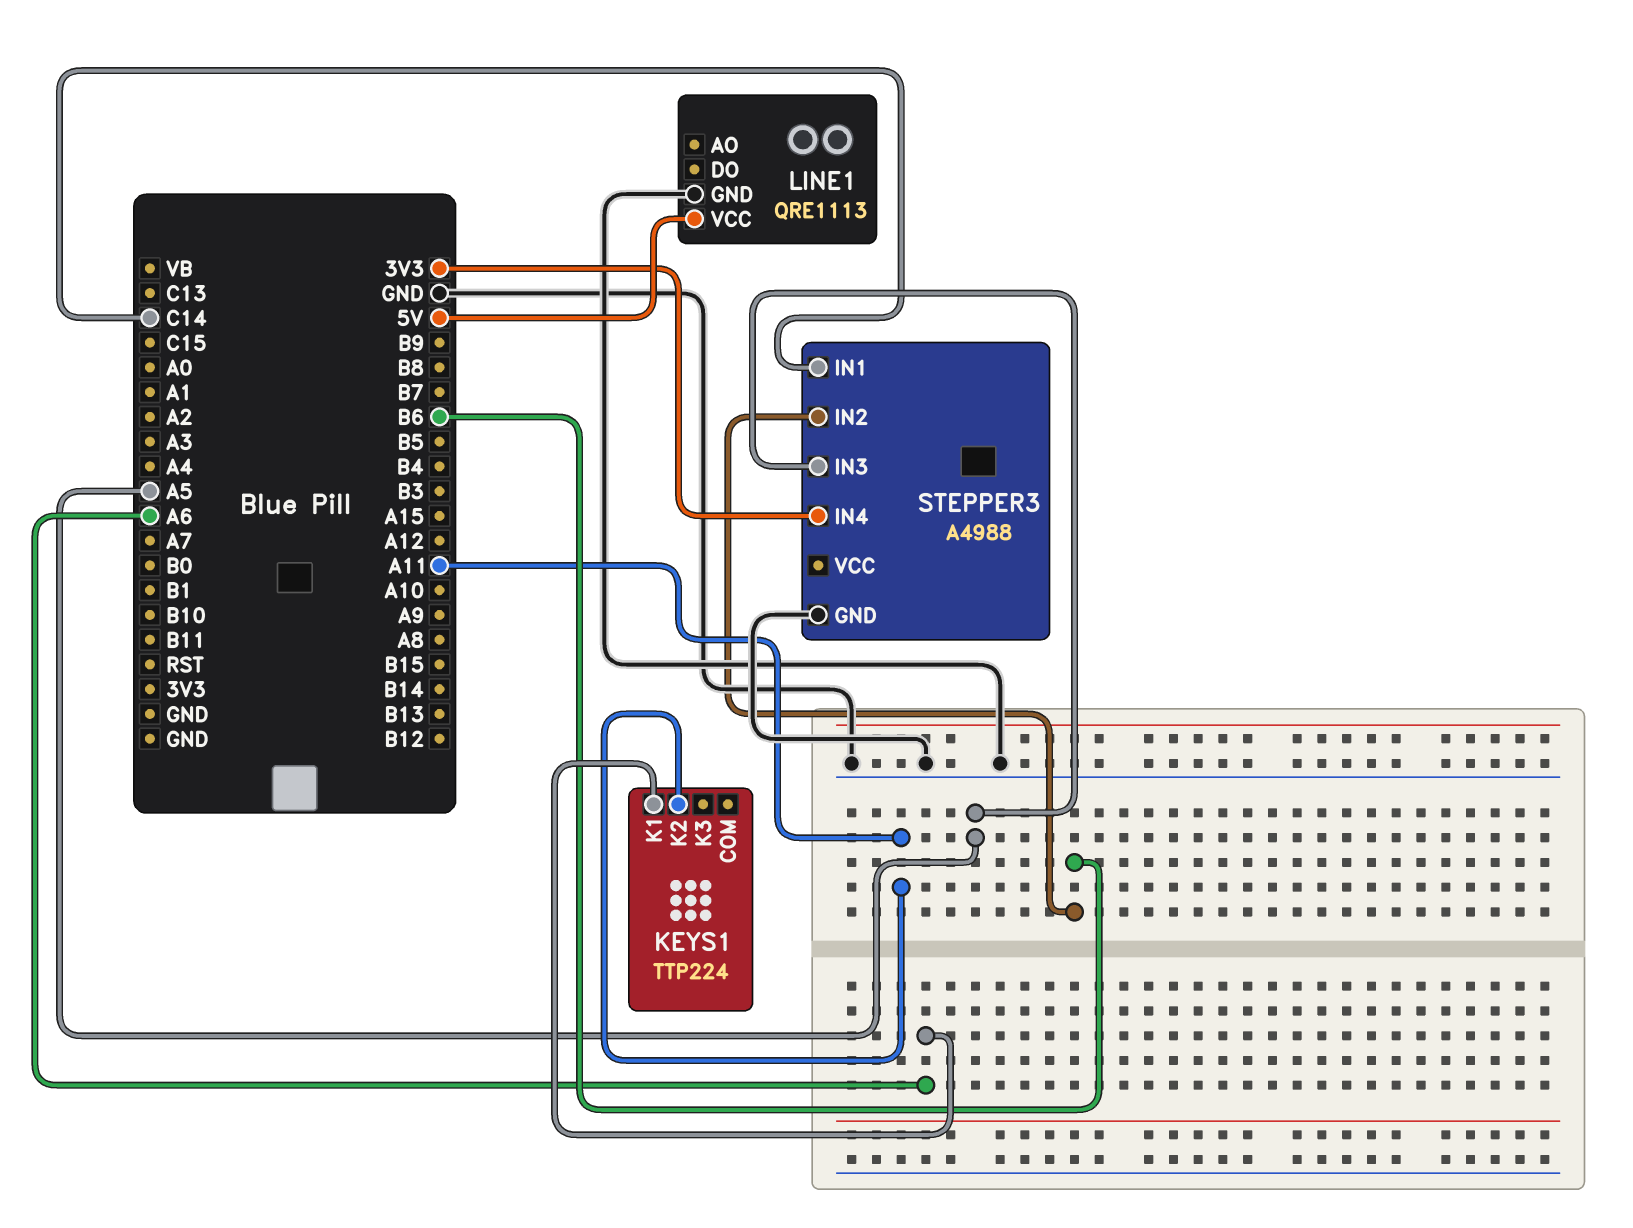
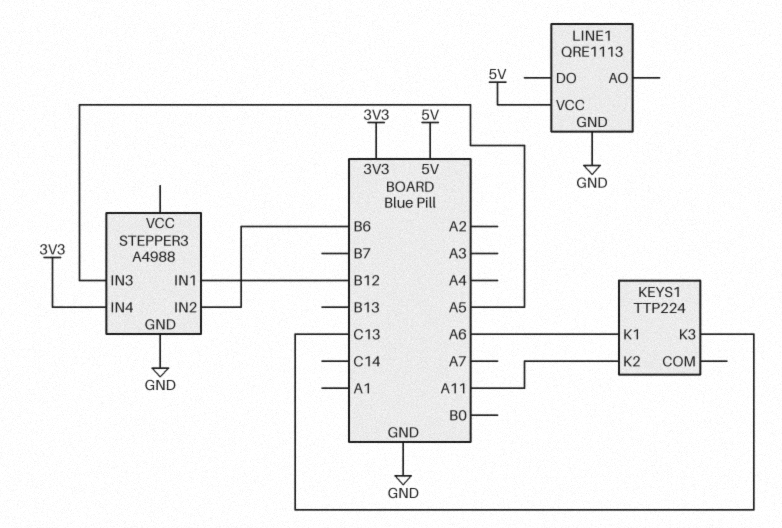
KEYS1 pin K3: none -> C13
STEPPER3 pin IN1: C14 -> B12

